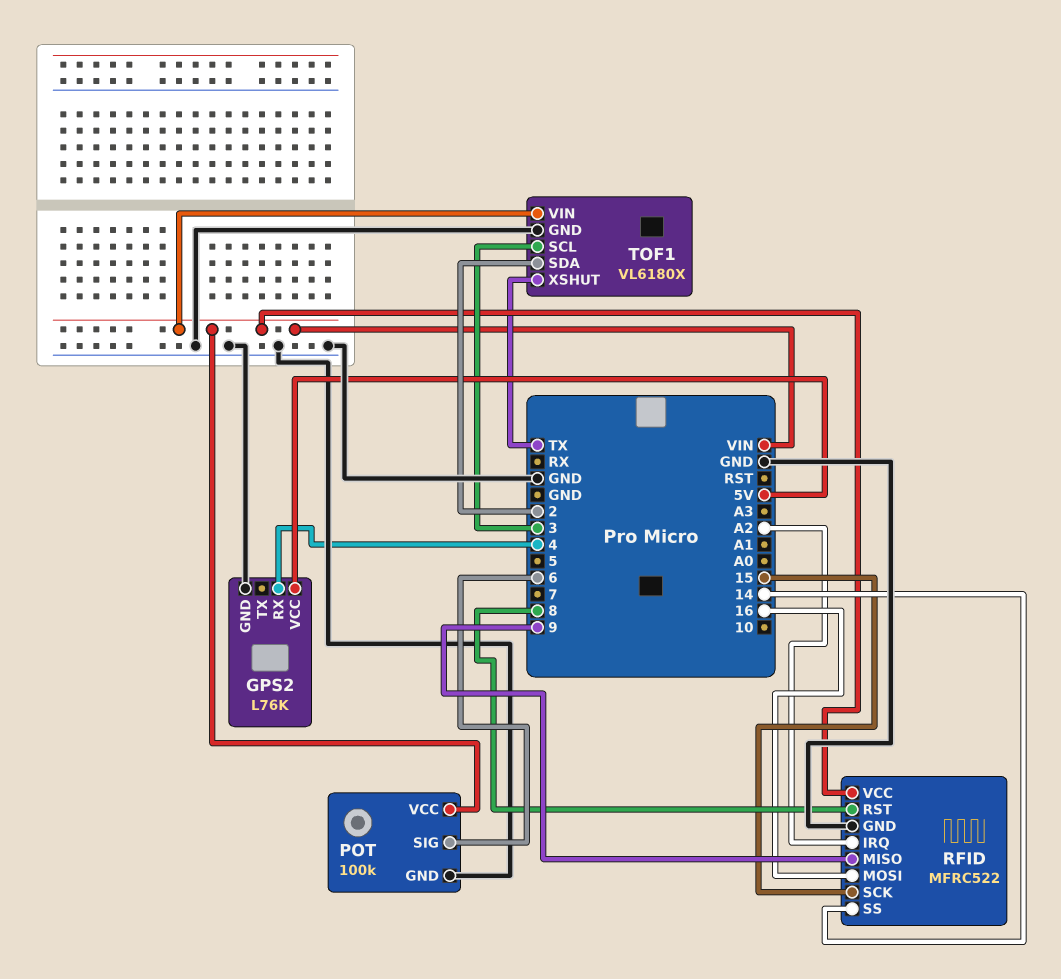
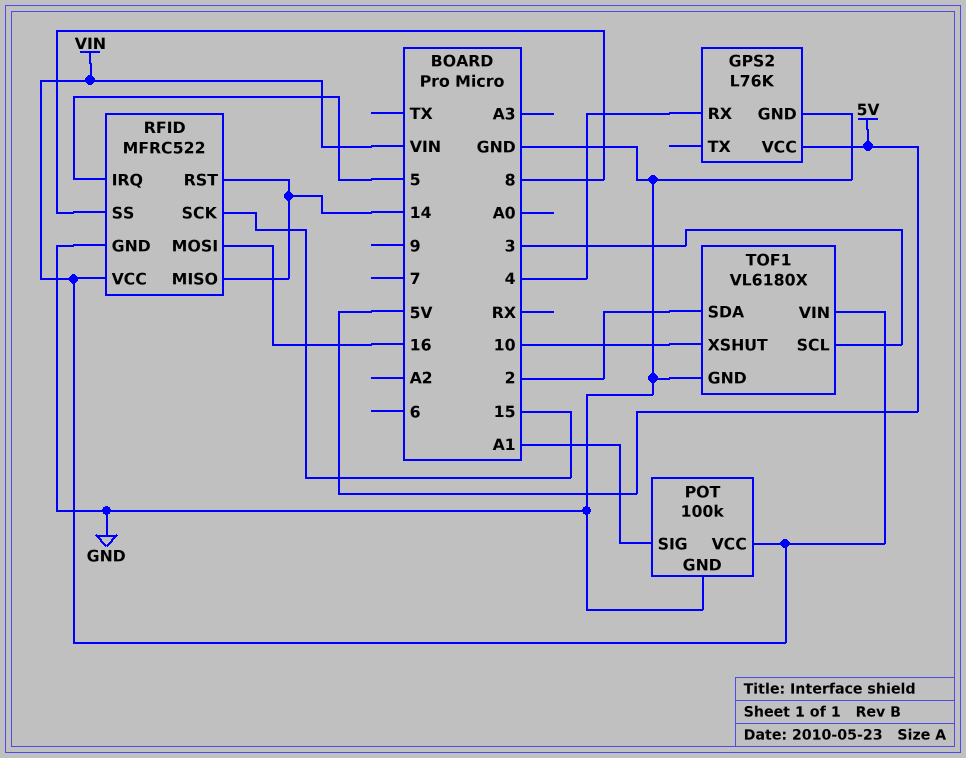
POT pin SIG: 6 -> A1
RFID pin IRQ: A2 -> 5
RFID pin MISO: 9 -> 14
RFID pin RST: 8 -> 14
RFID pin SS: 14 -> 8
TOF1 pin XSHUT: TX -> 10

